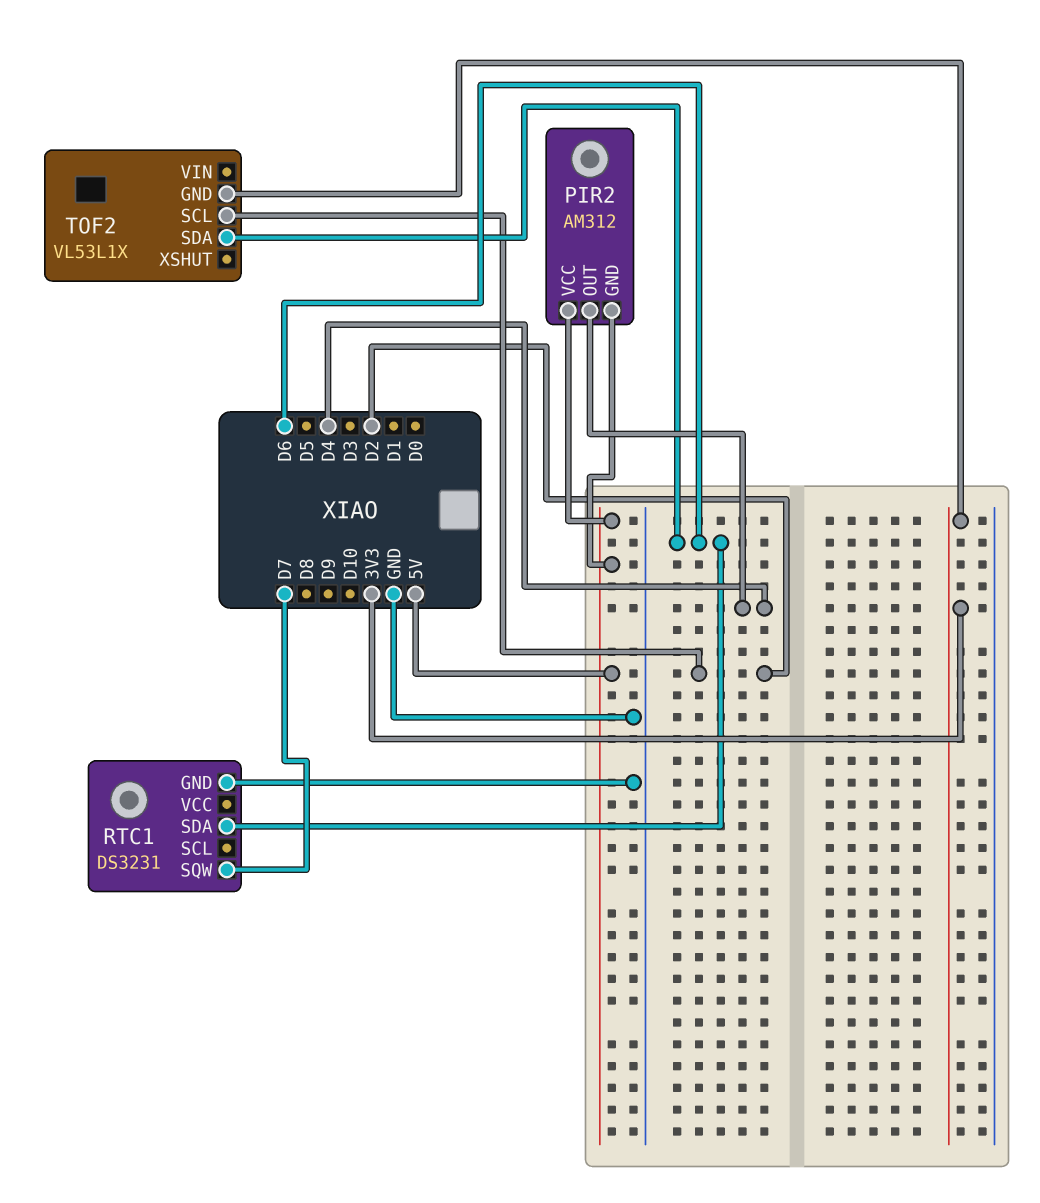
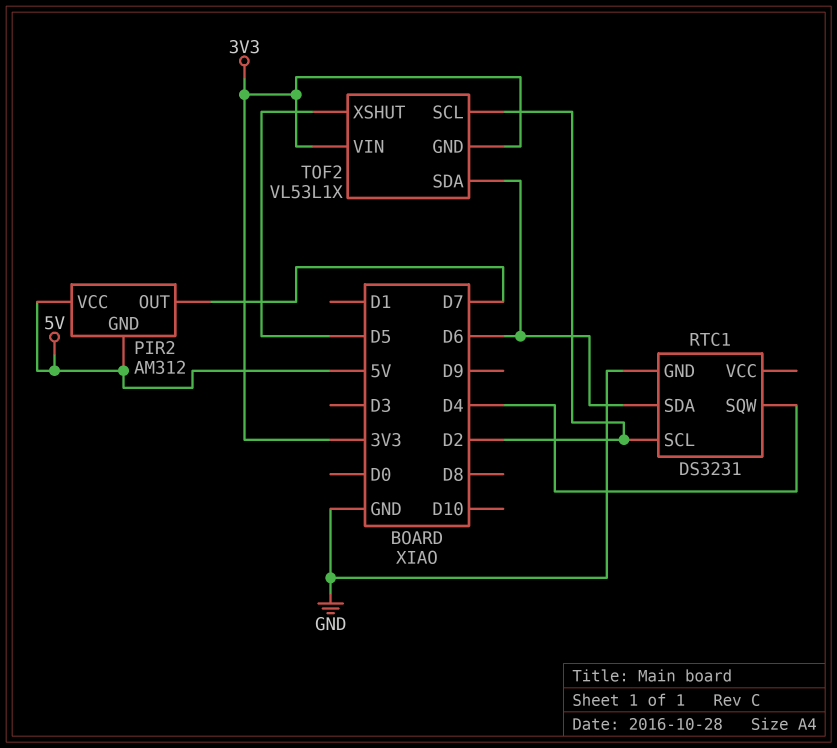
PIR2 pin OUT: D4 -> D7
RTC1 pin SCL: none -> D2
RTC1 pin SQW: D7 -> D4
TOF2 pin VIN: none -> 3V3
TOF2 pin XSHUT: none -> D5

